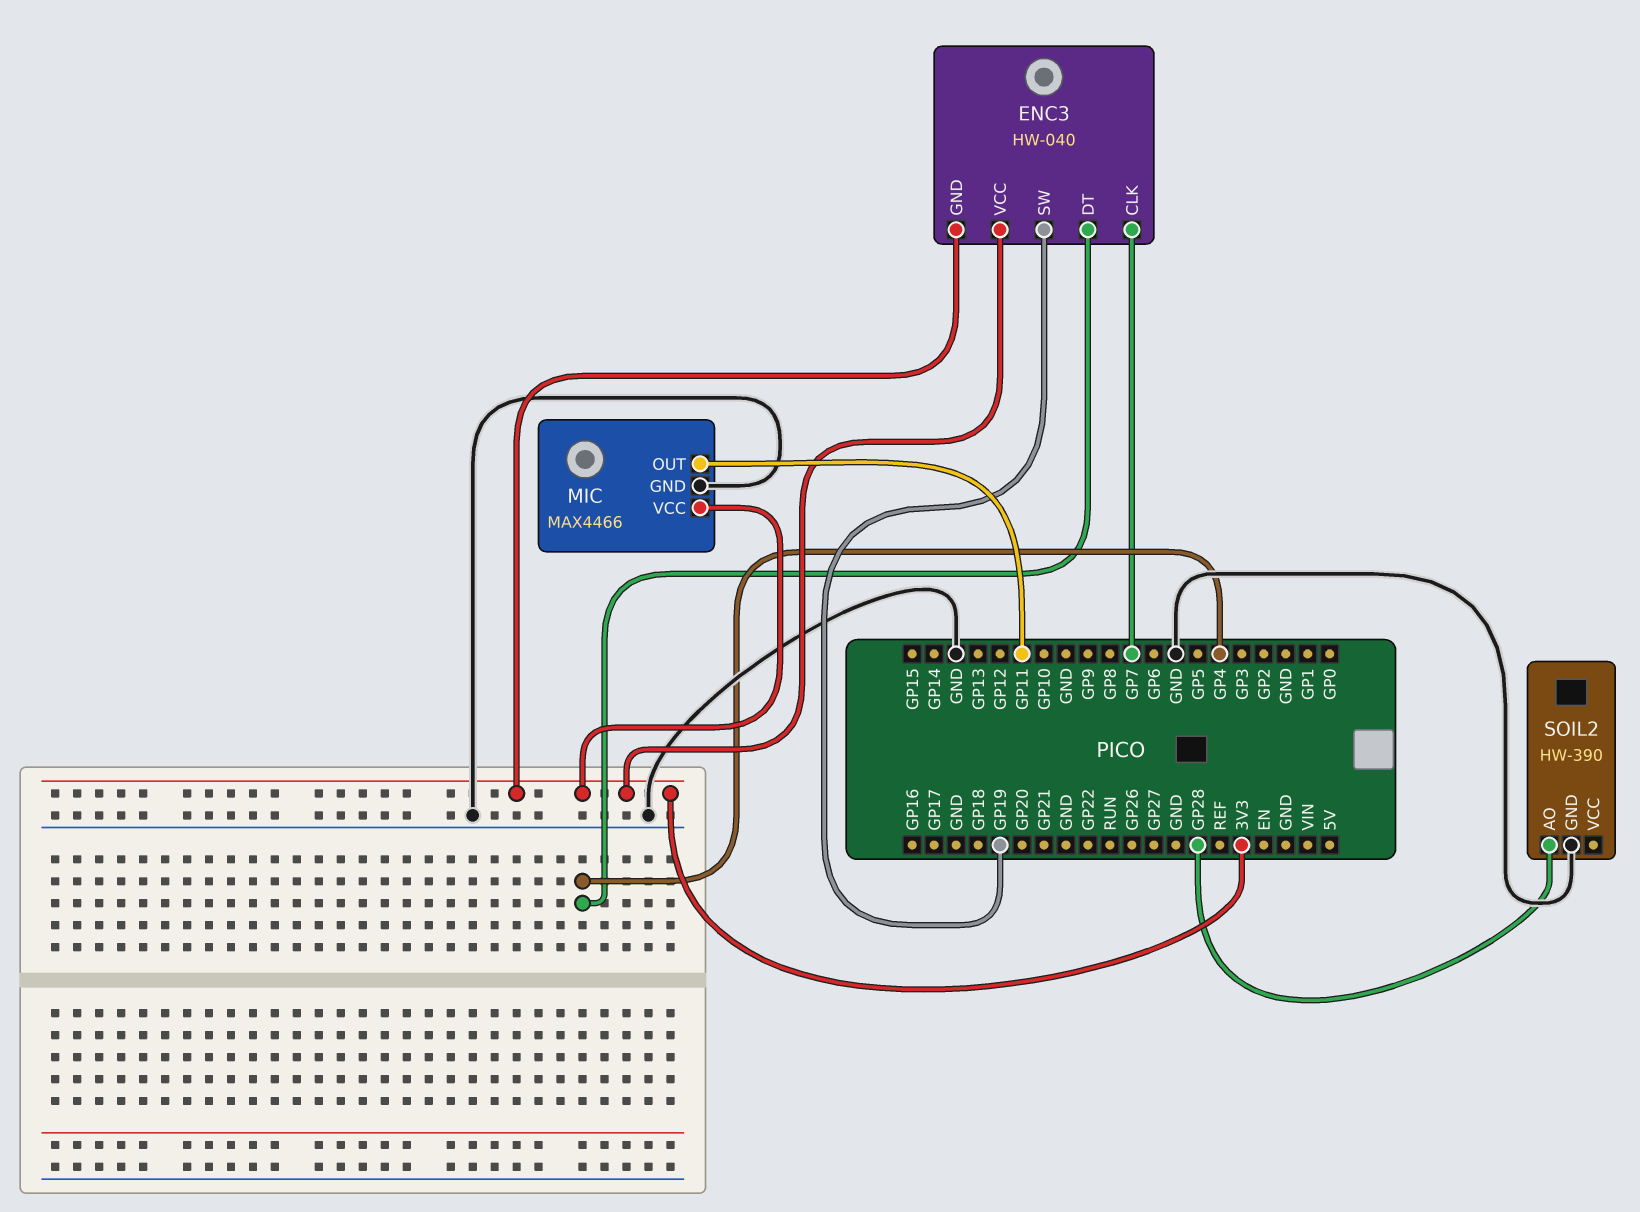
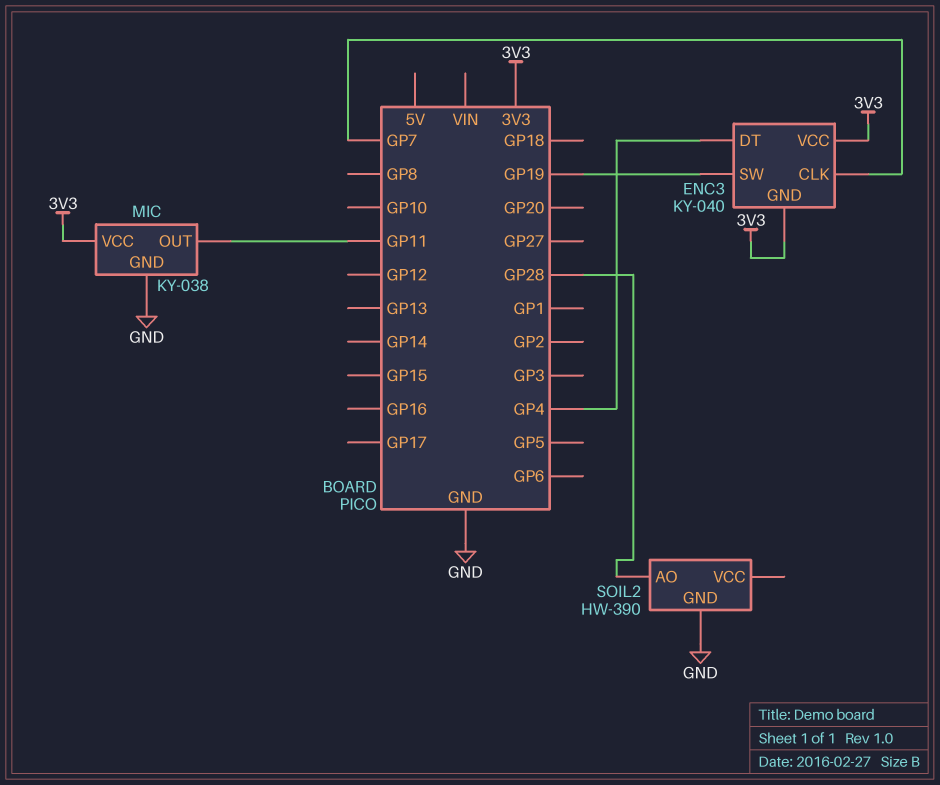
ENC3: HW-040 -> KY-040
MIC: MAX4466 -> KY-038

